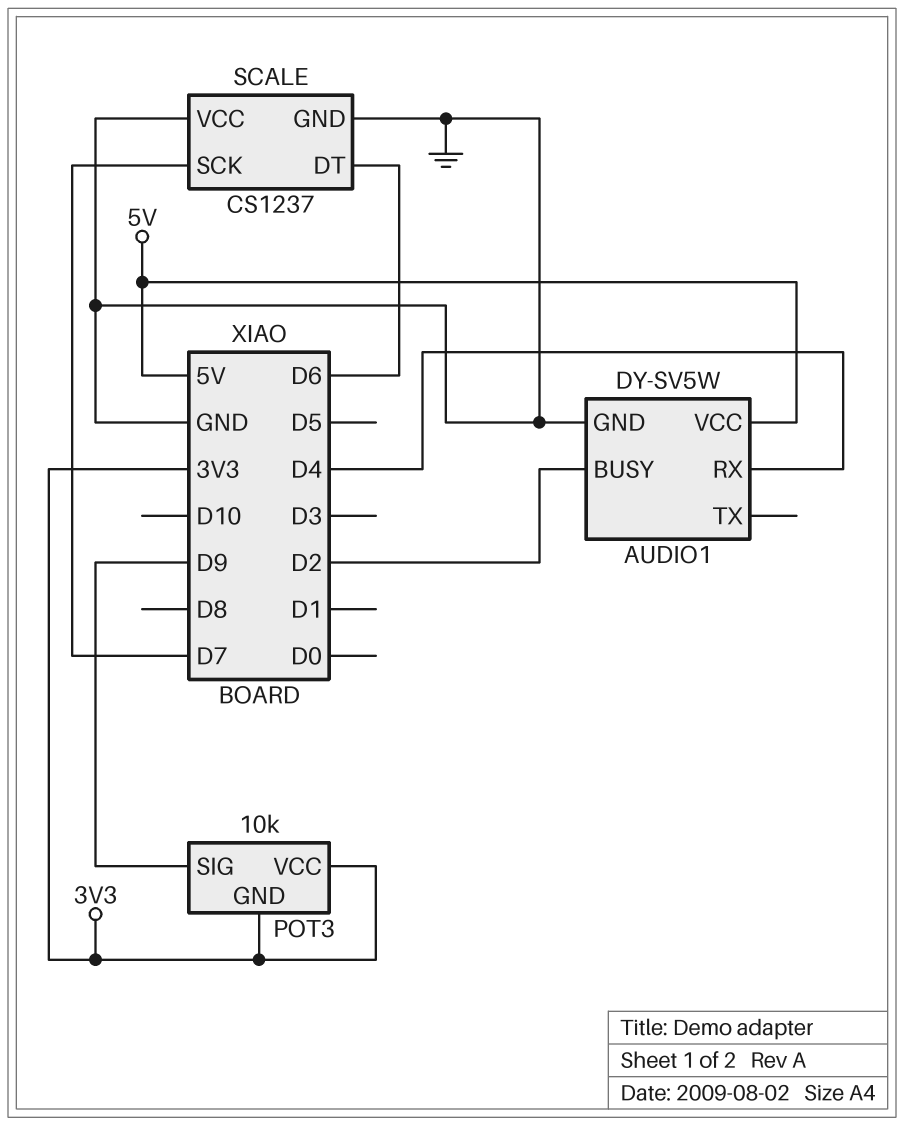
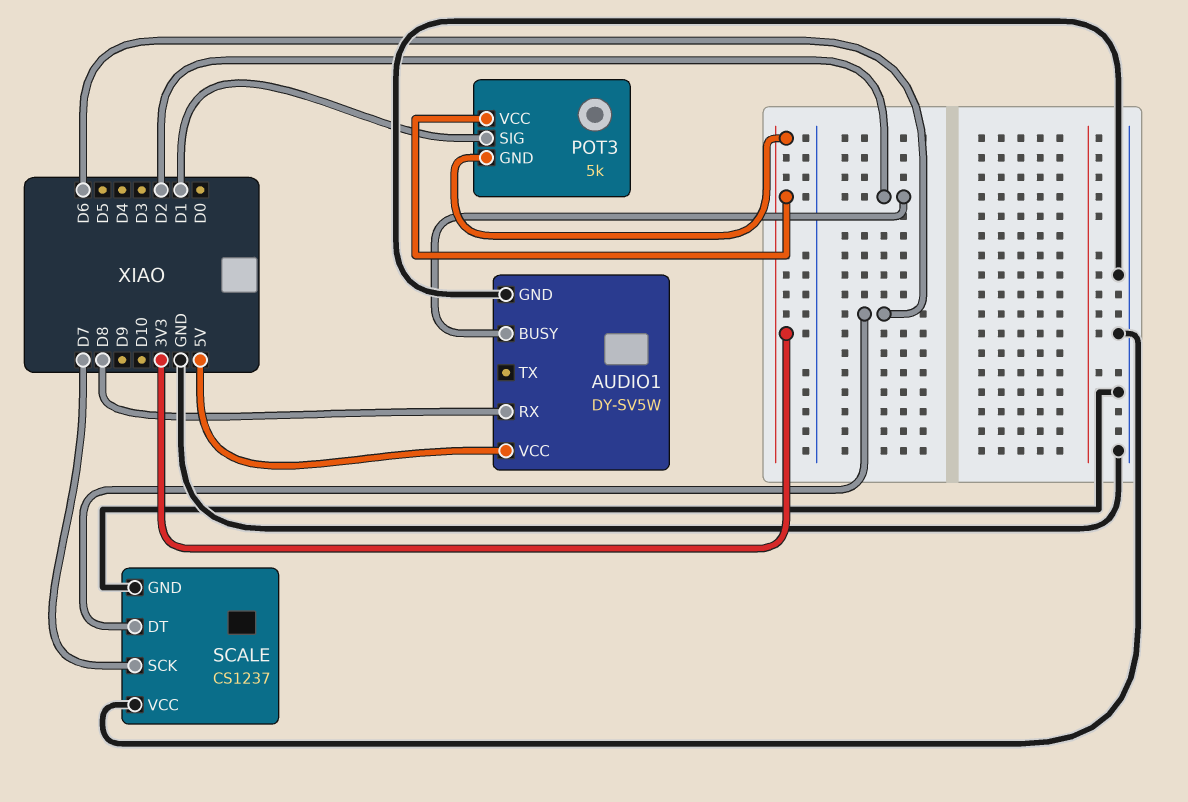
AUDIO1 pin RX: D4 -> D8
POT3: 10k -> 5k
POT3 pin SIG: D9 -> D1

